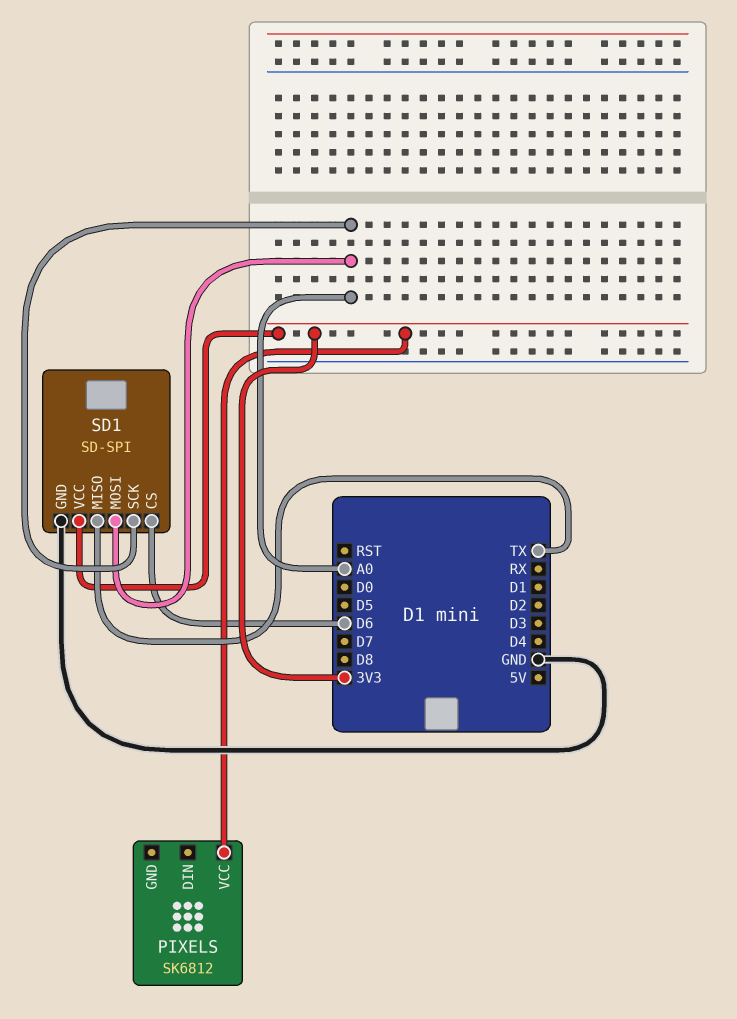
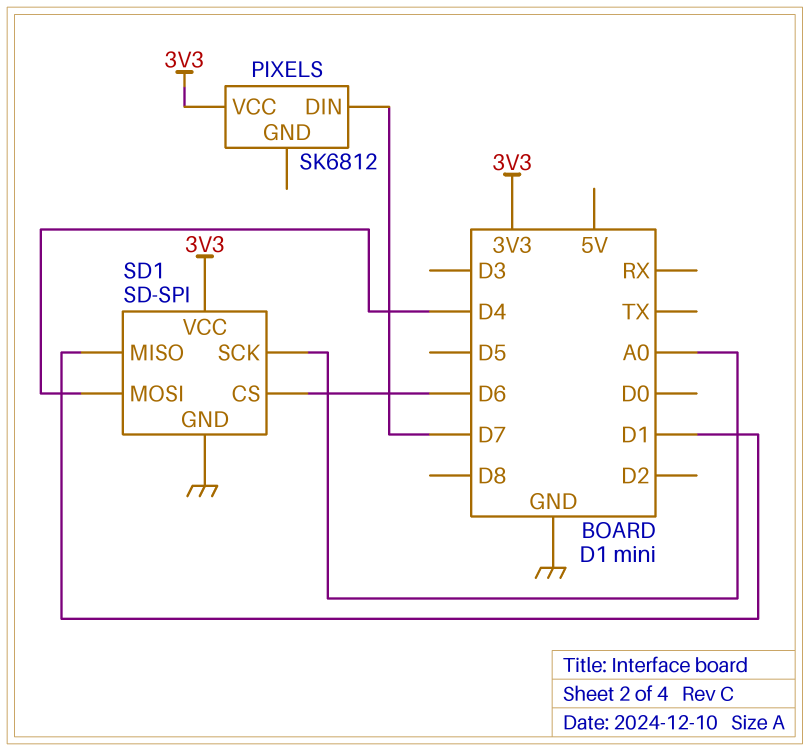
PIXELS pin DIN: none -> D7
SD1 pin MISO: TX -> D1
SD1 pin MOSI: A0 -> D4

